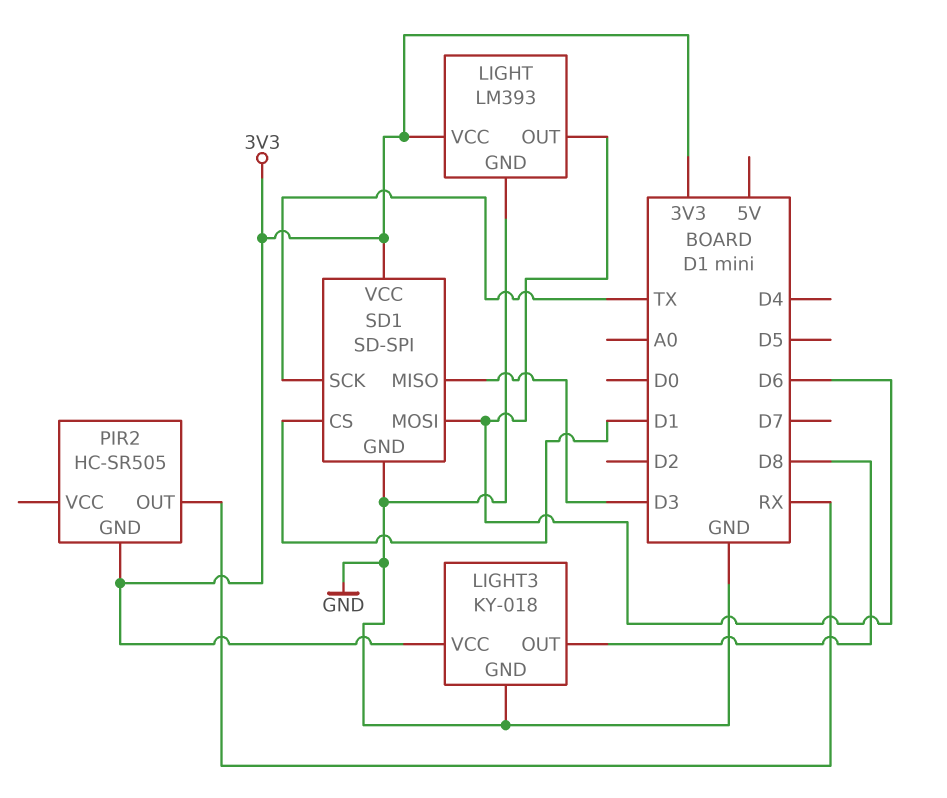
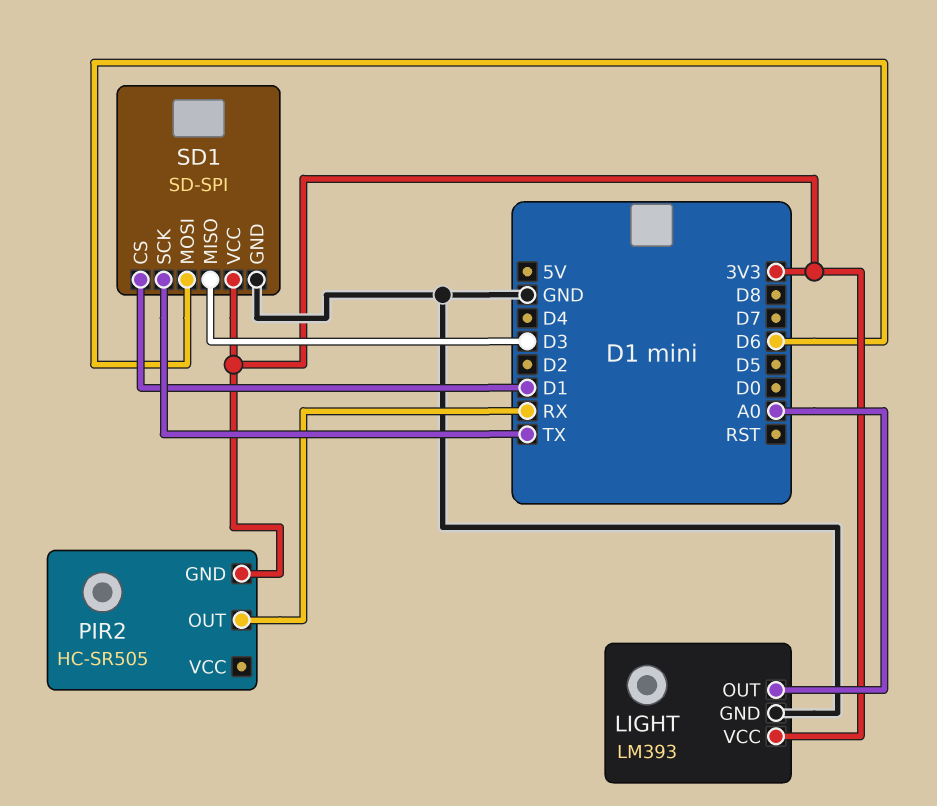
LIGHT pin OUT: D6 -> A0
LIGHT3: KY-018 -> none
LIGHT3 pin GND: GND -> none
LIGHT3 pin OUT: D8 -> none
LIGHT3 pin VCC: 3V3 -> none

